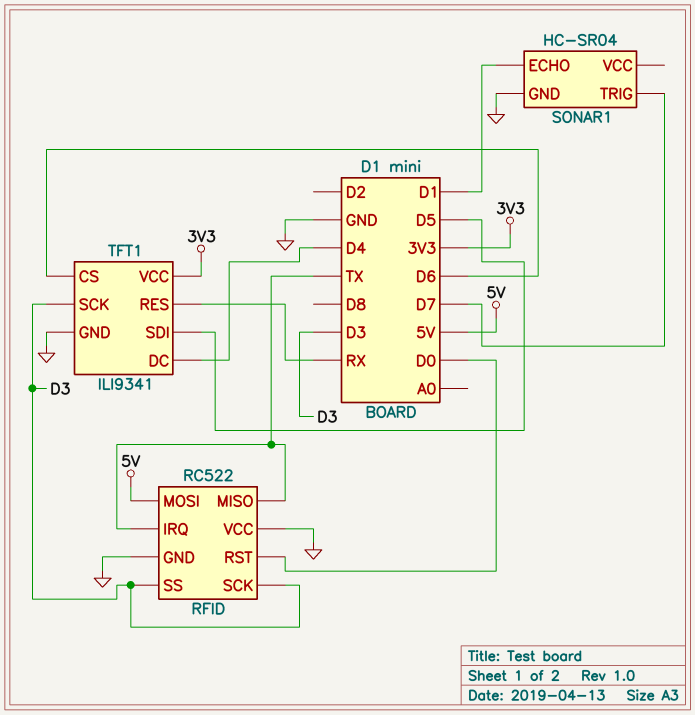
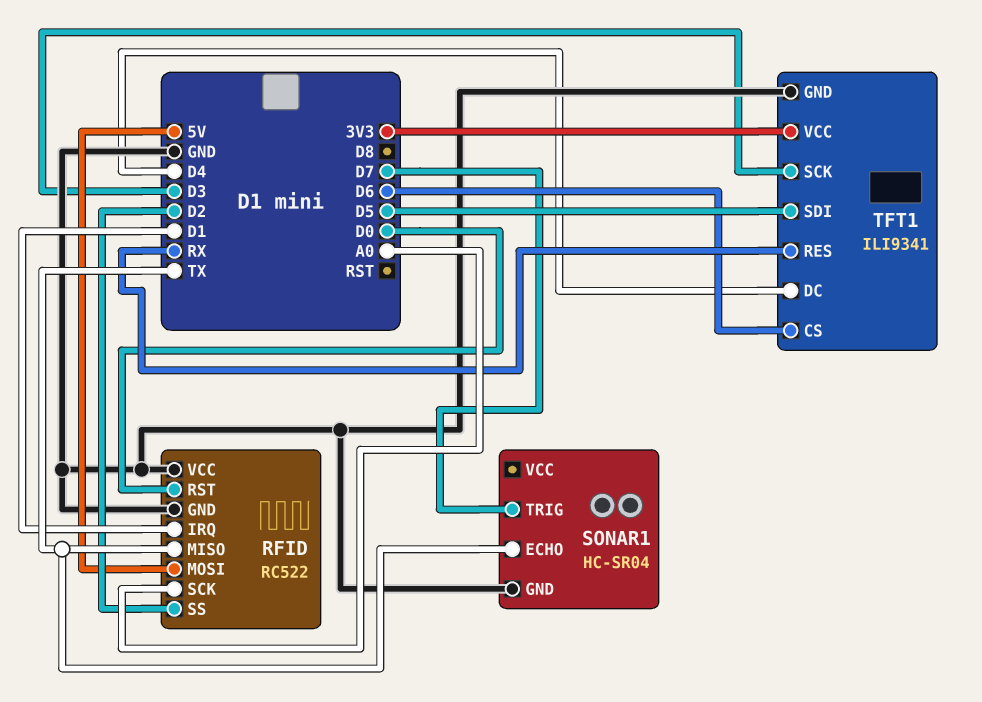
RFID pin IRQ: TX -> D1
RFID pin SCK: D3 -> A0
RFID pin SS: D3 -> D2
SONAR1 pin ECHO: D1 -> TX

